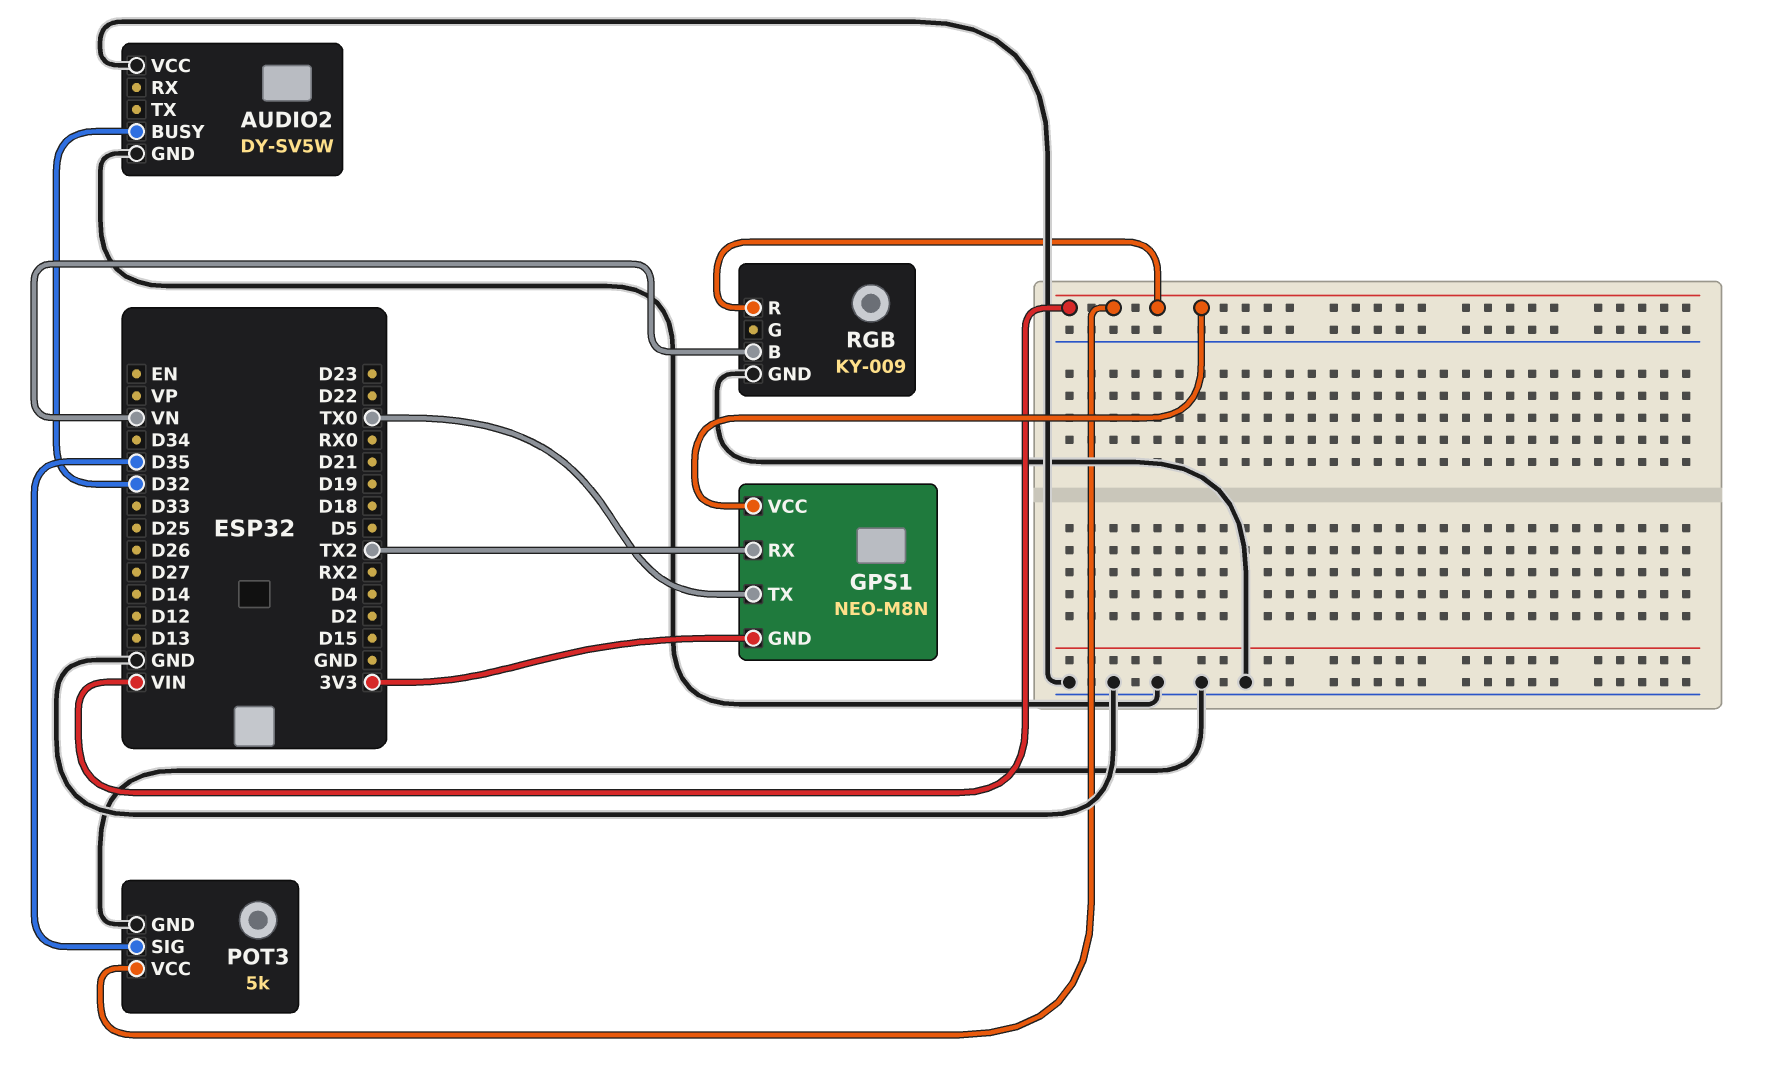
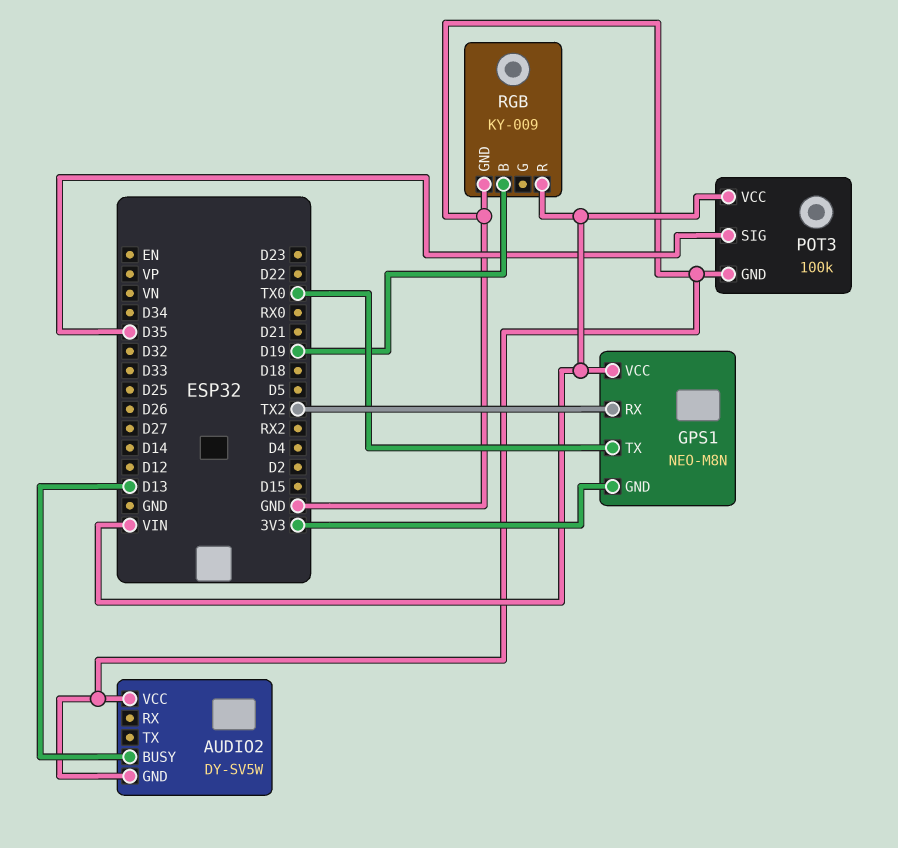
AUDIO2 pin BUSY: D32 -> D13
POT3: 5k -> 100k
RGB pin B: VN -> D19

